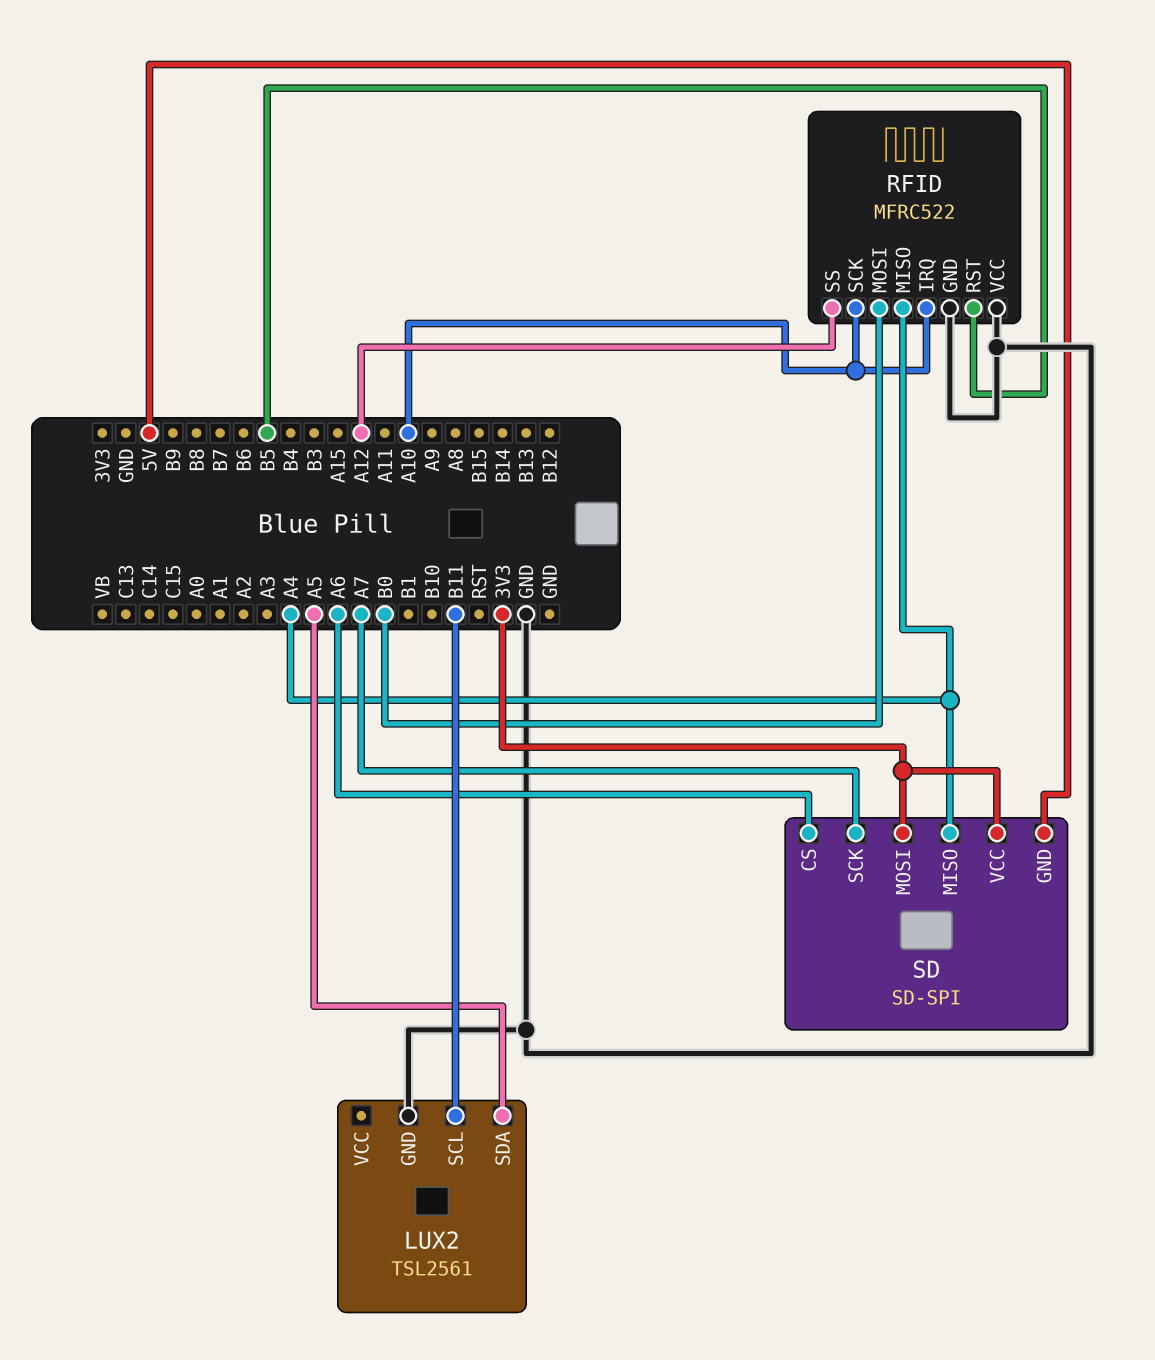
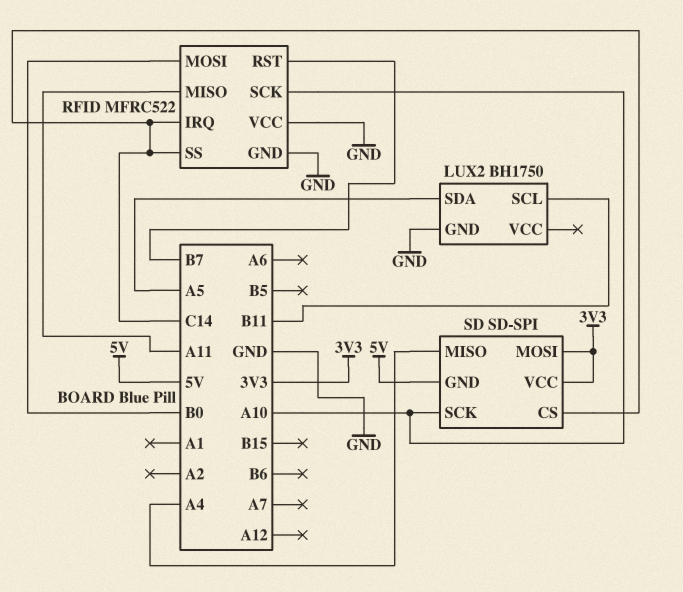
LUX2: TSL2561 -> BH1750
RFID pin IRQ: A10 -> C14
RFID pin MISO: A4 -> A11
RFID pin RST: B5 -> B7
RFID pin SS: A12 -> C14
SD pin CS: A6 -> C14
SD pin SCK: A7 -> A10

